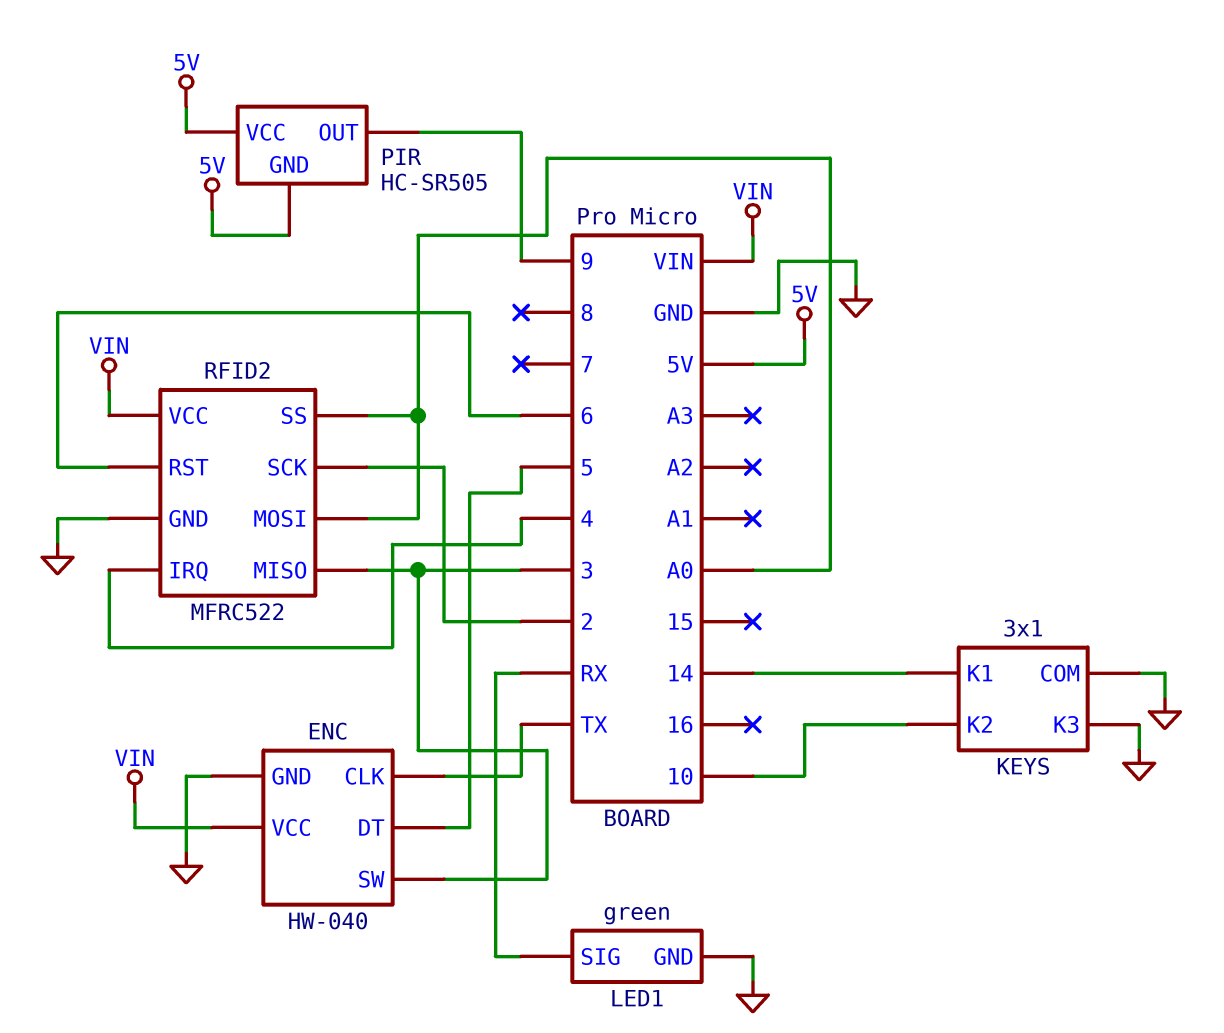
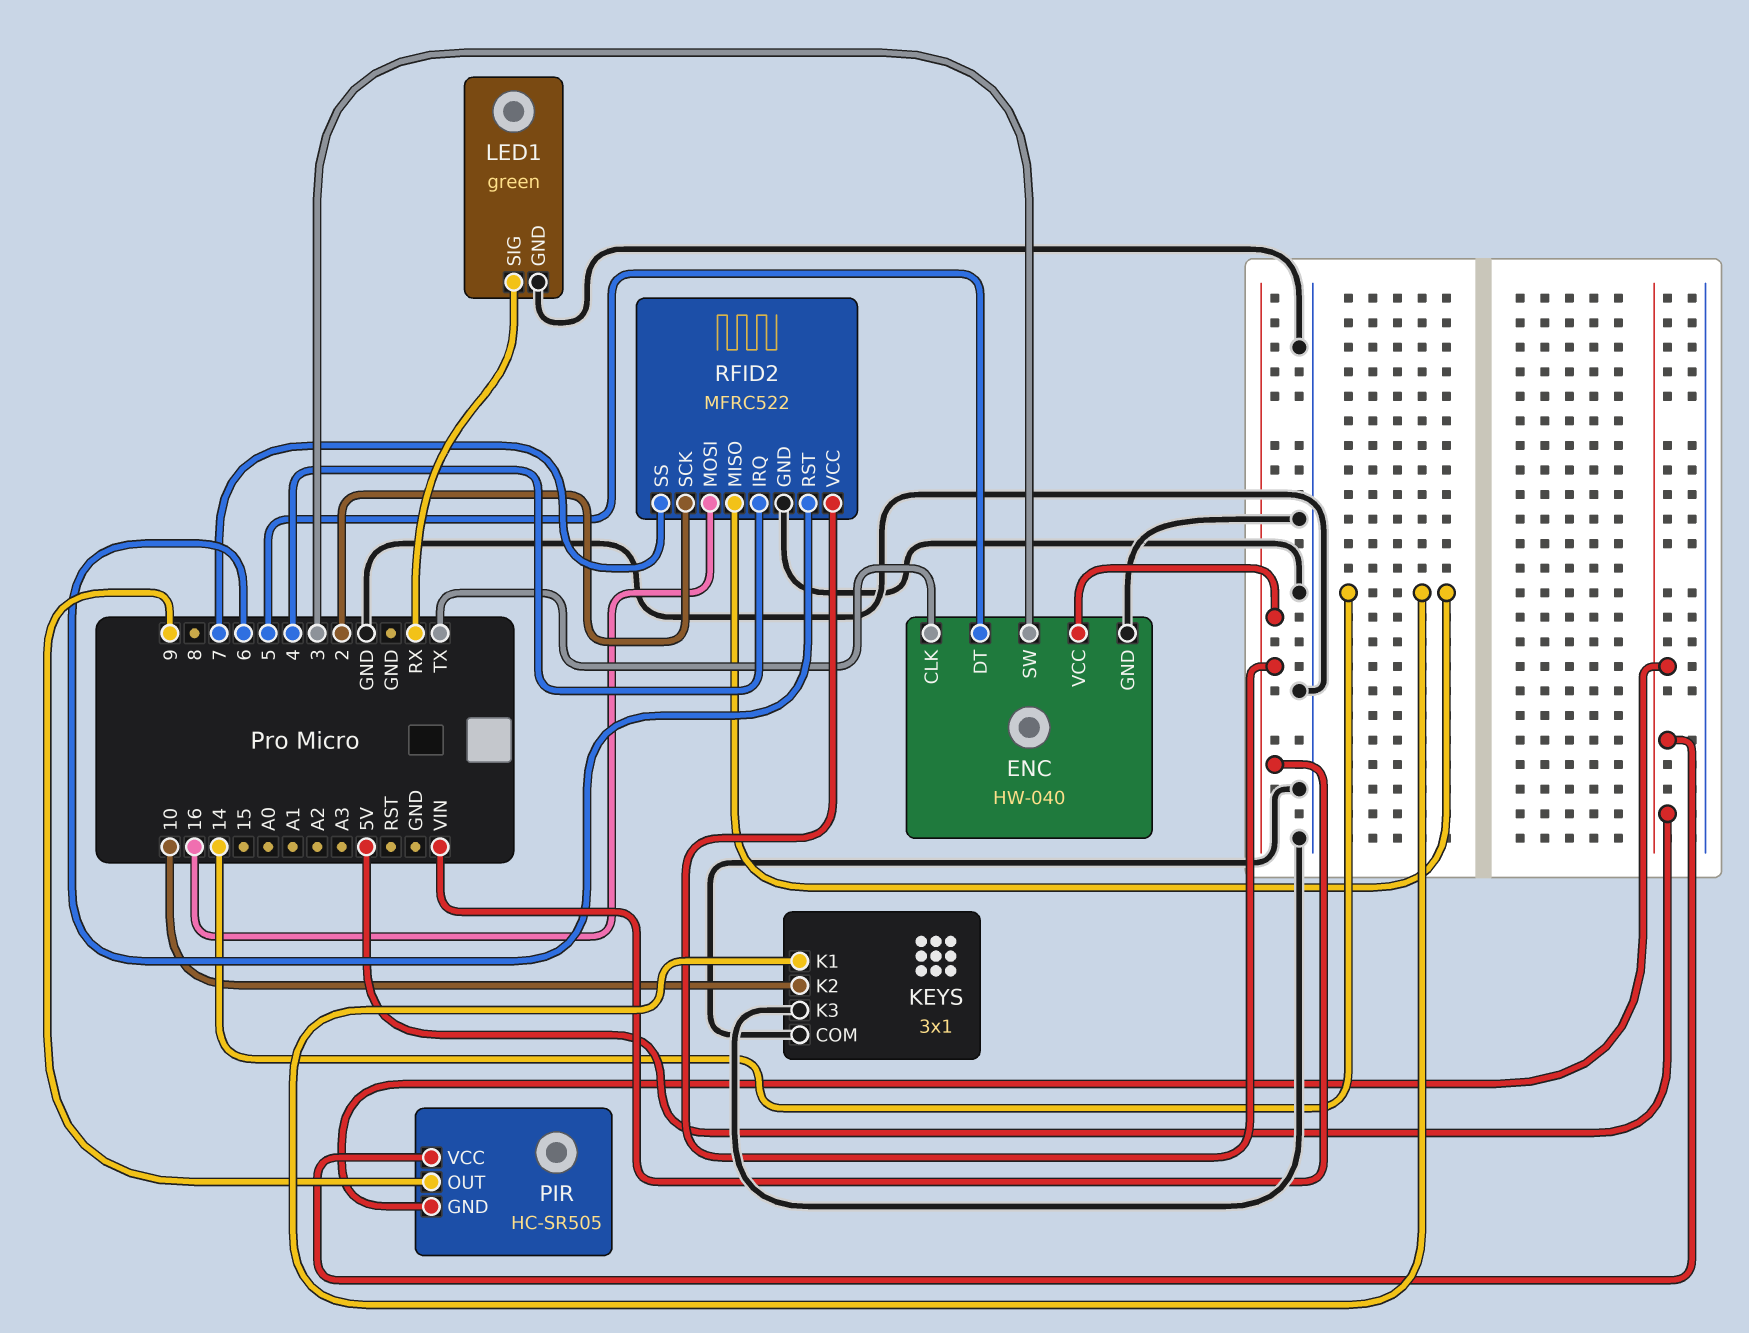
RFID2 pin MISO: 3 -> 14
RFID2 pin MOSI: A0 -> 16
RFID2 pin SS: A0 -> 7

